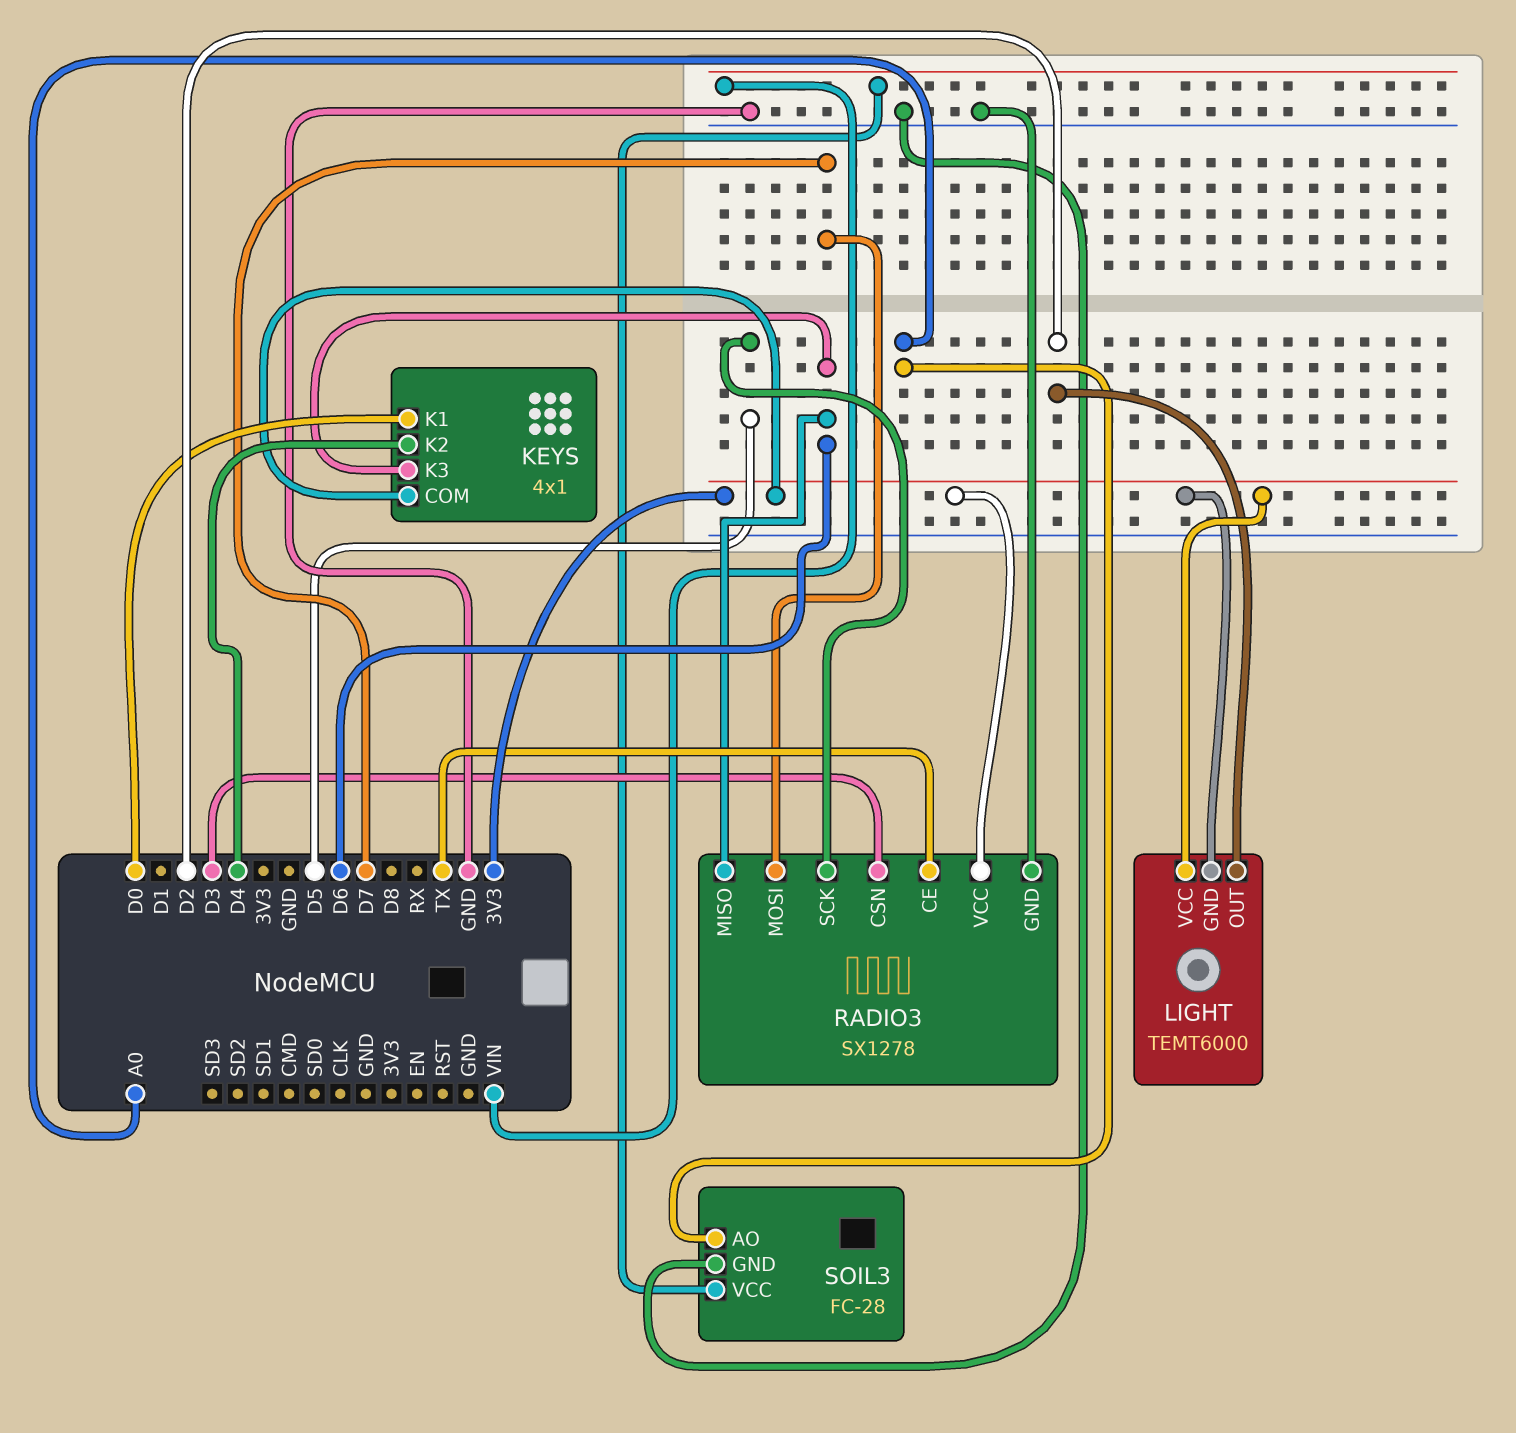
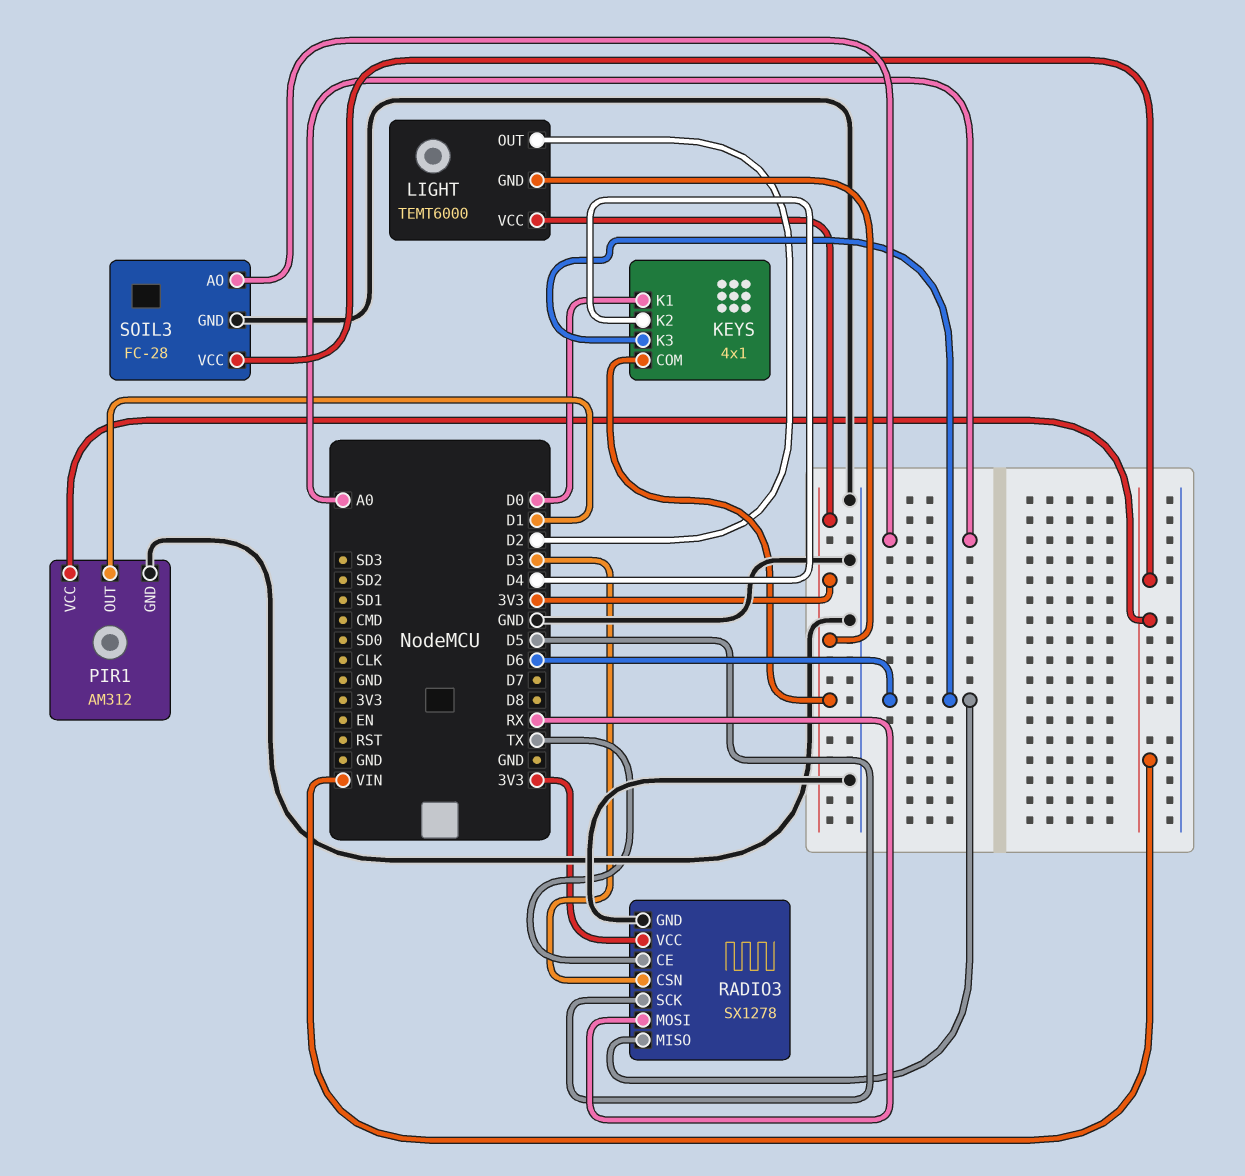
PIR1: none -> AM312
PIR1 pin GND: none -> GND
PIR1 pin OUT: none -> D1
PIR1 pin VCC: none -> VIN
RADIO3 pin MOSI: D7 -> RX

